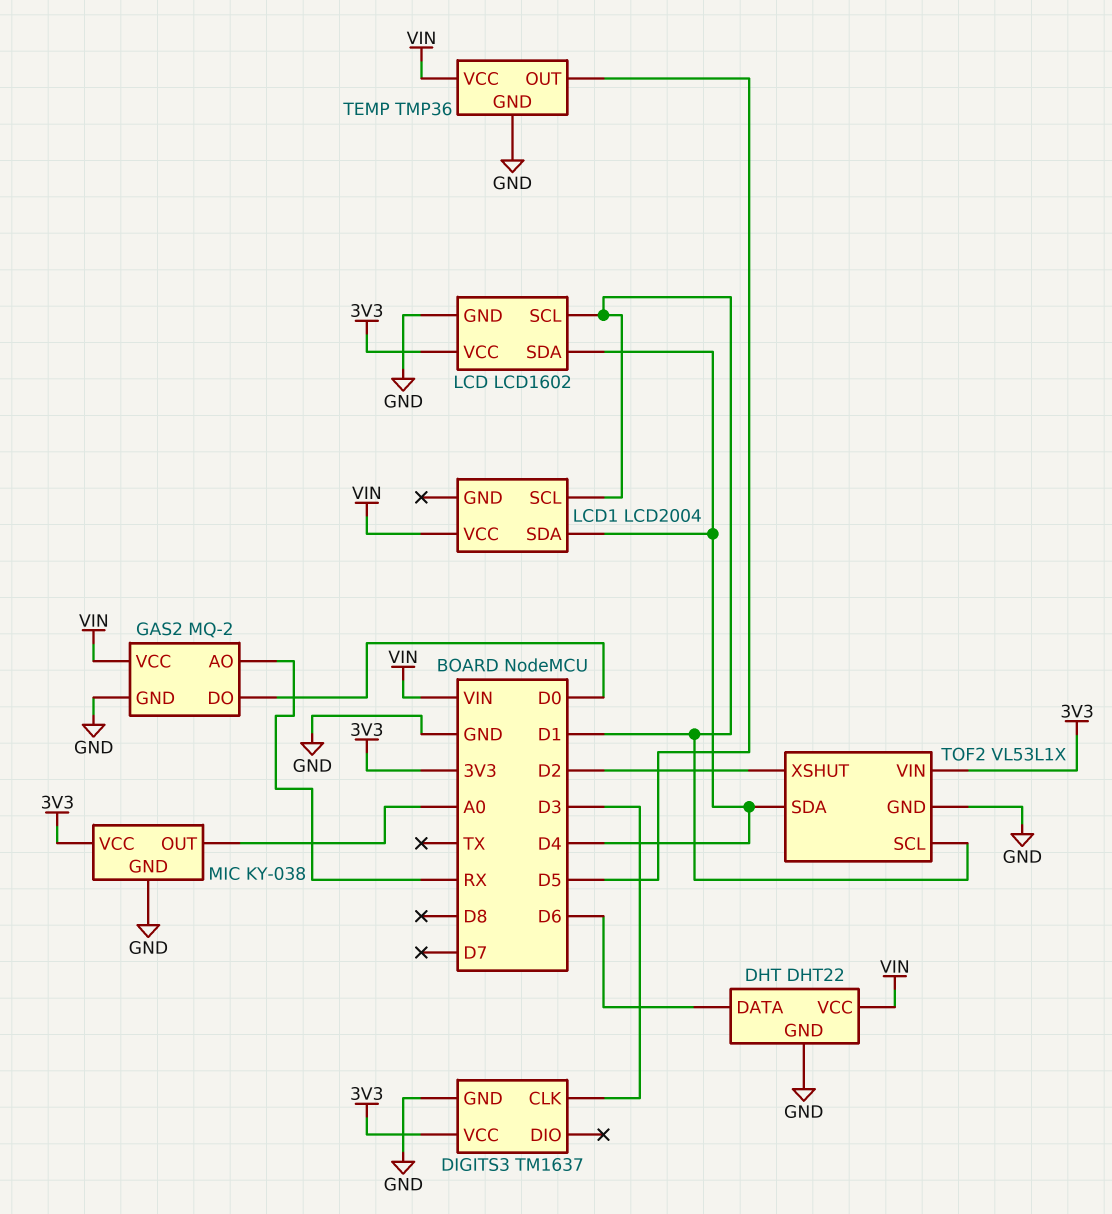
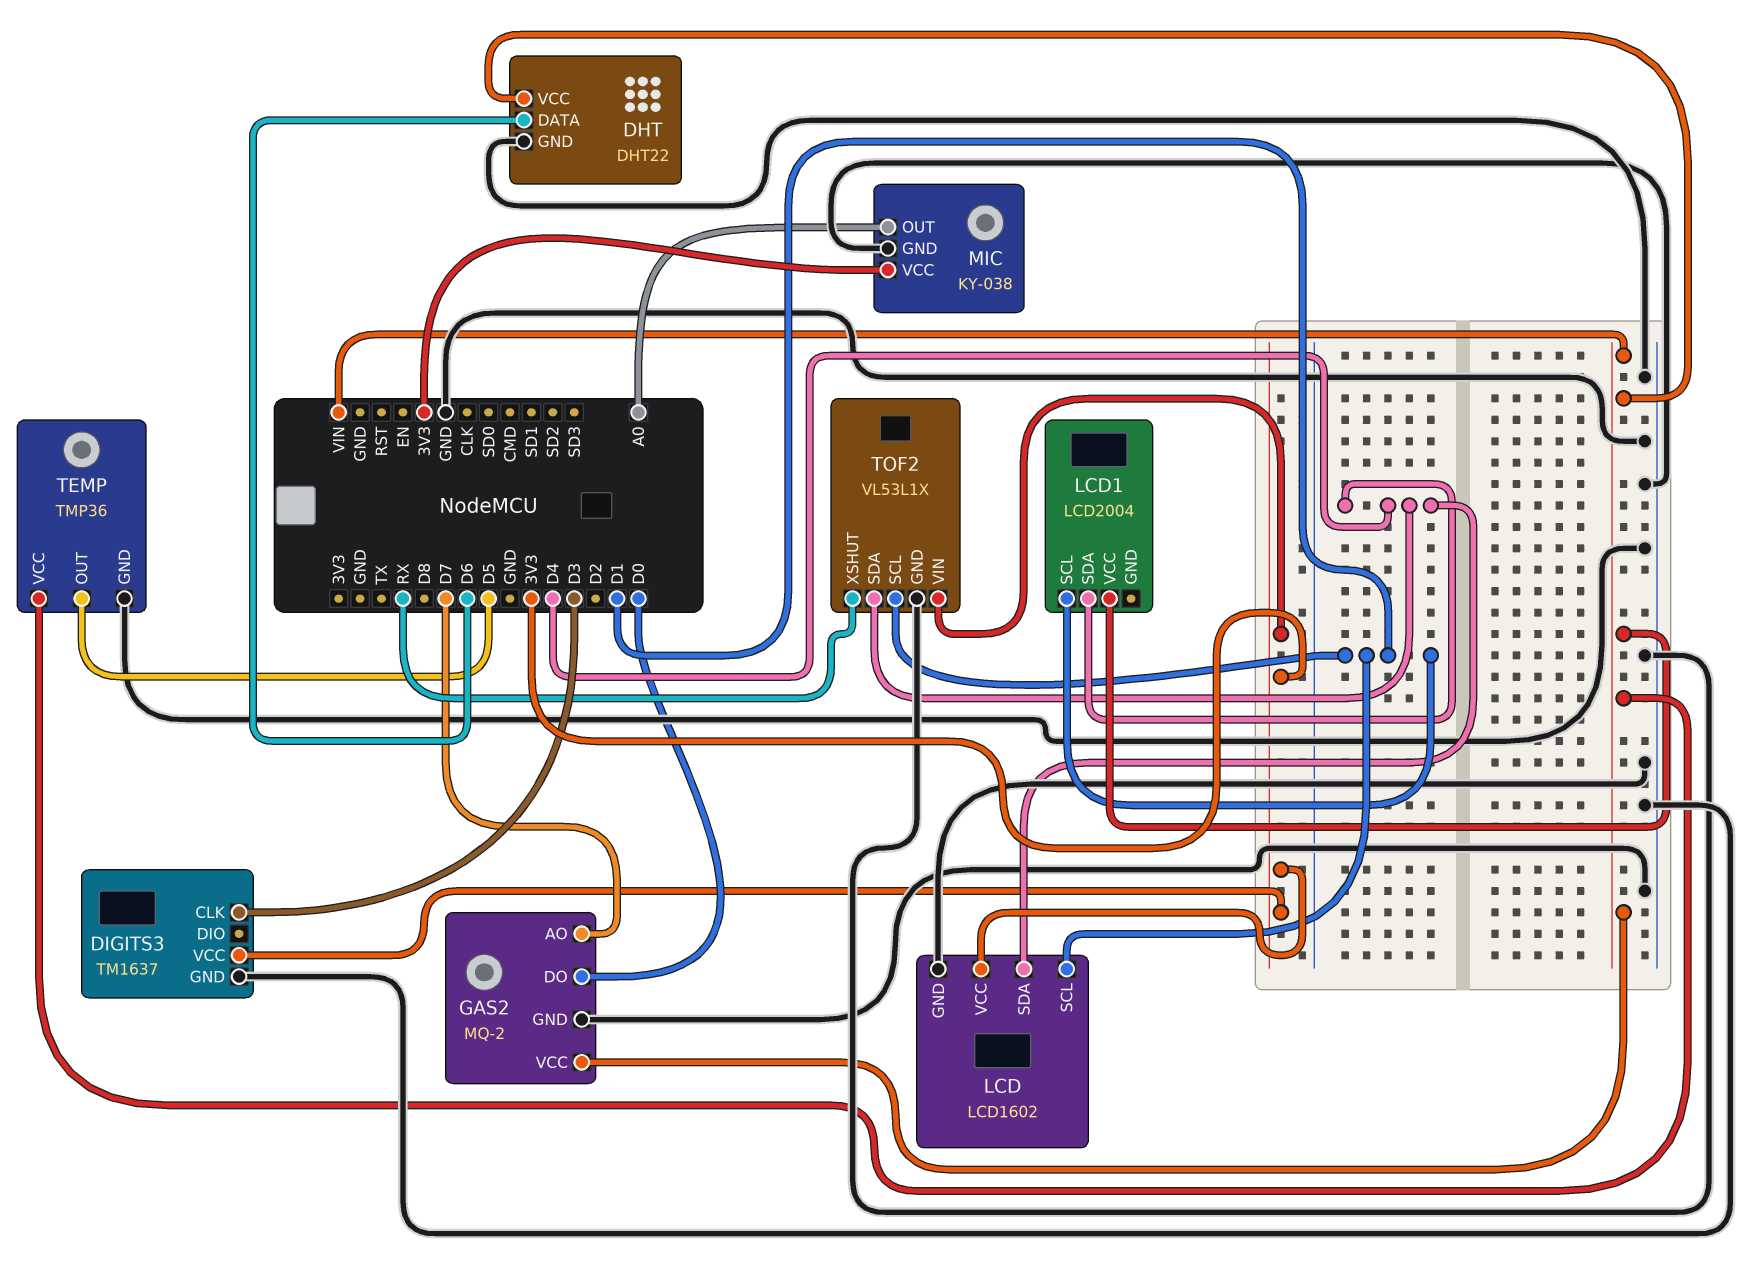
GAS2 pin AO: RX -> D7
TOF2 pin XSHUT: D2 -> RX

